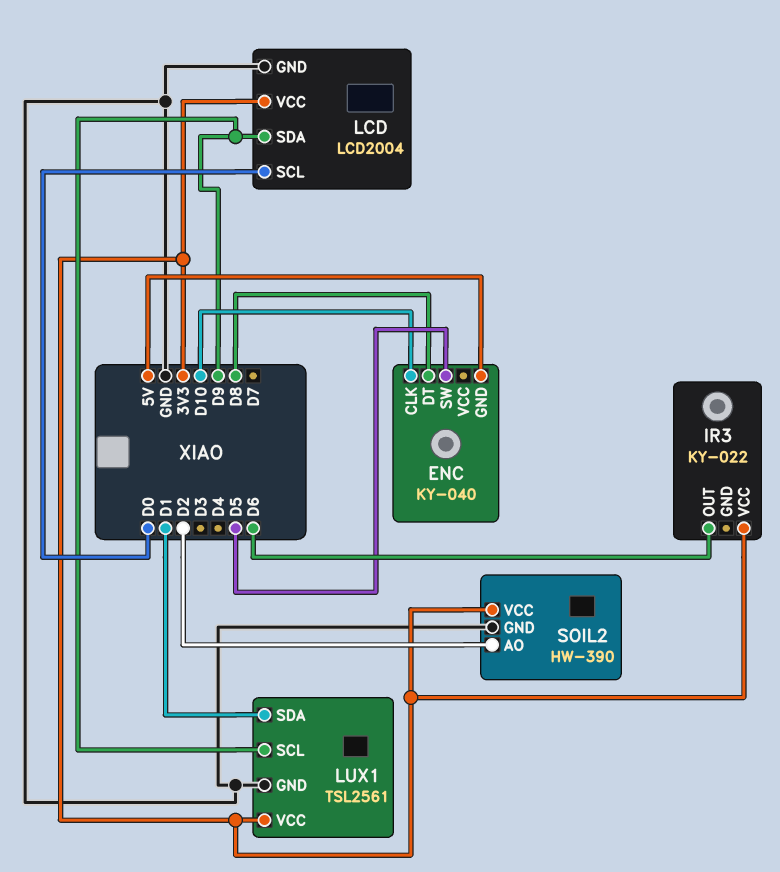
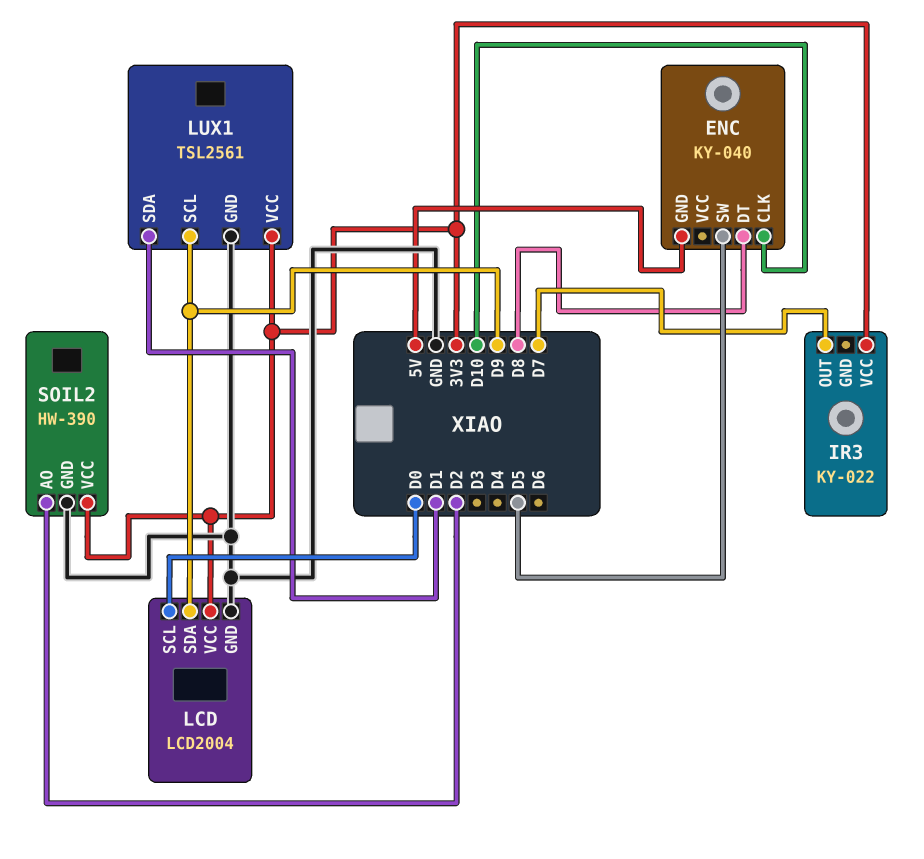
IR3 pin OUT: D6 -> D7

